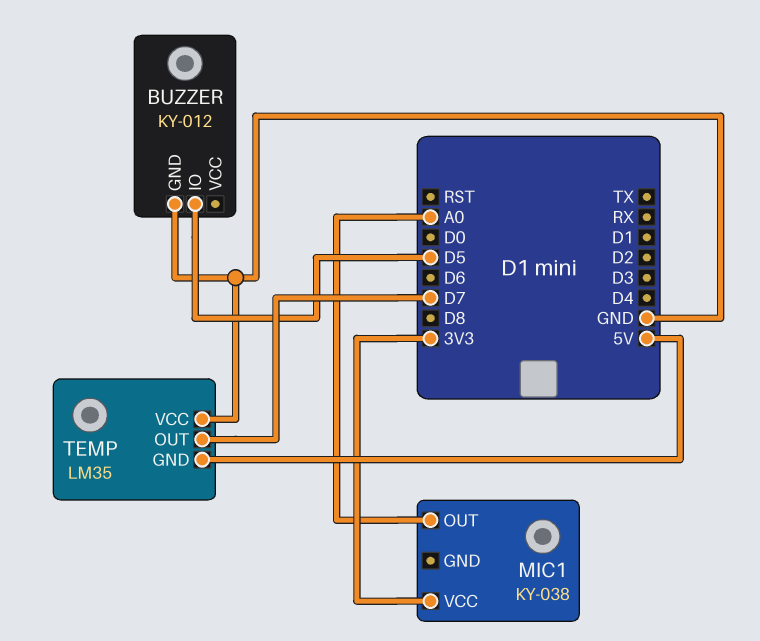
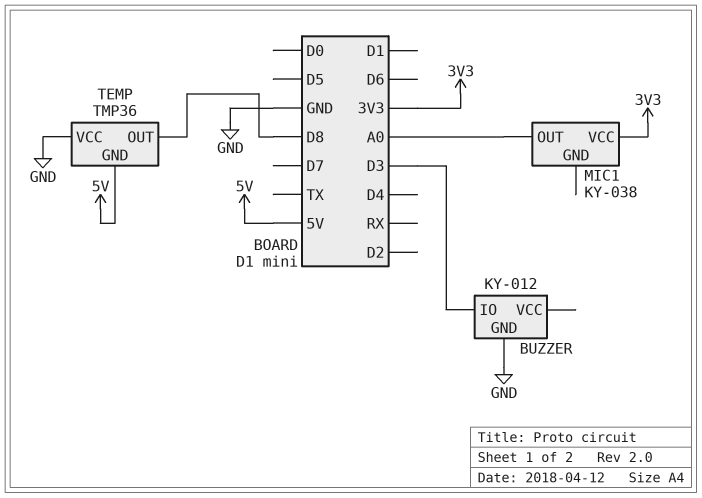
BUZZER pin IO: D5 -> D3
TEMP: LM35 -> TMP36
TEMP pin OUT: D7 -> D8

